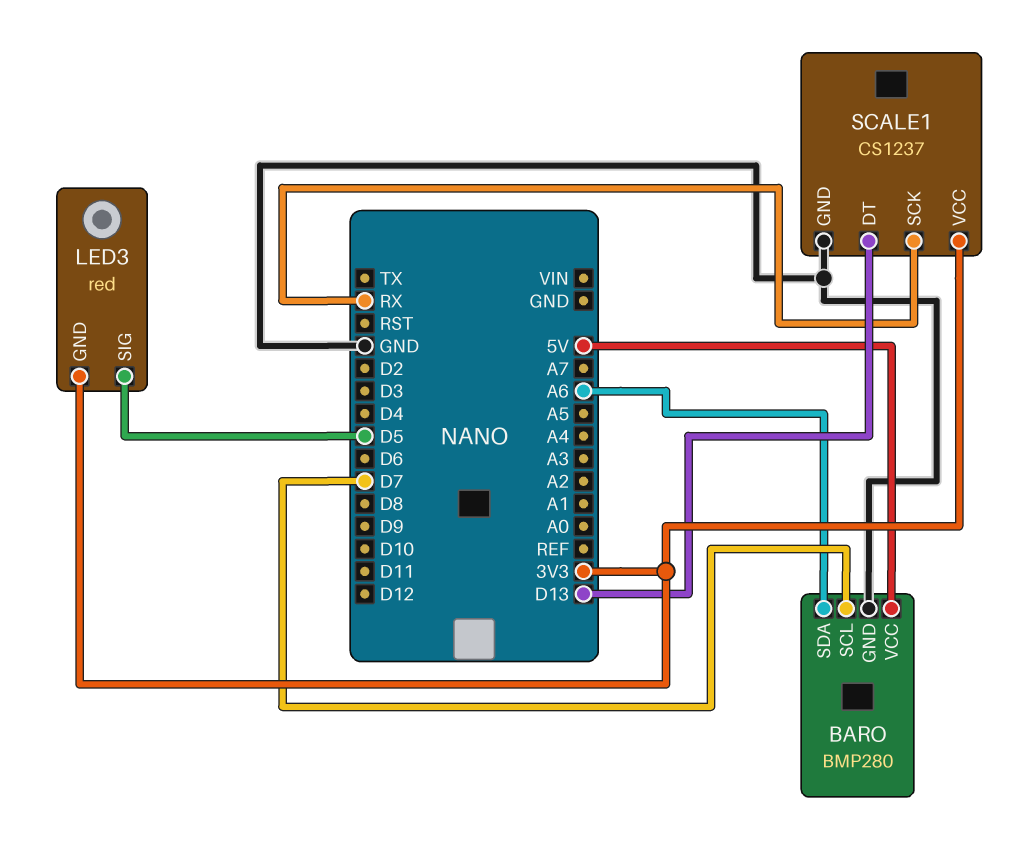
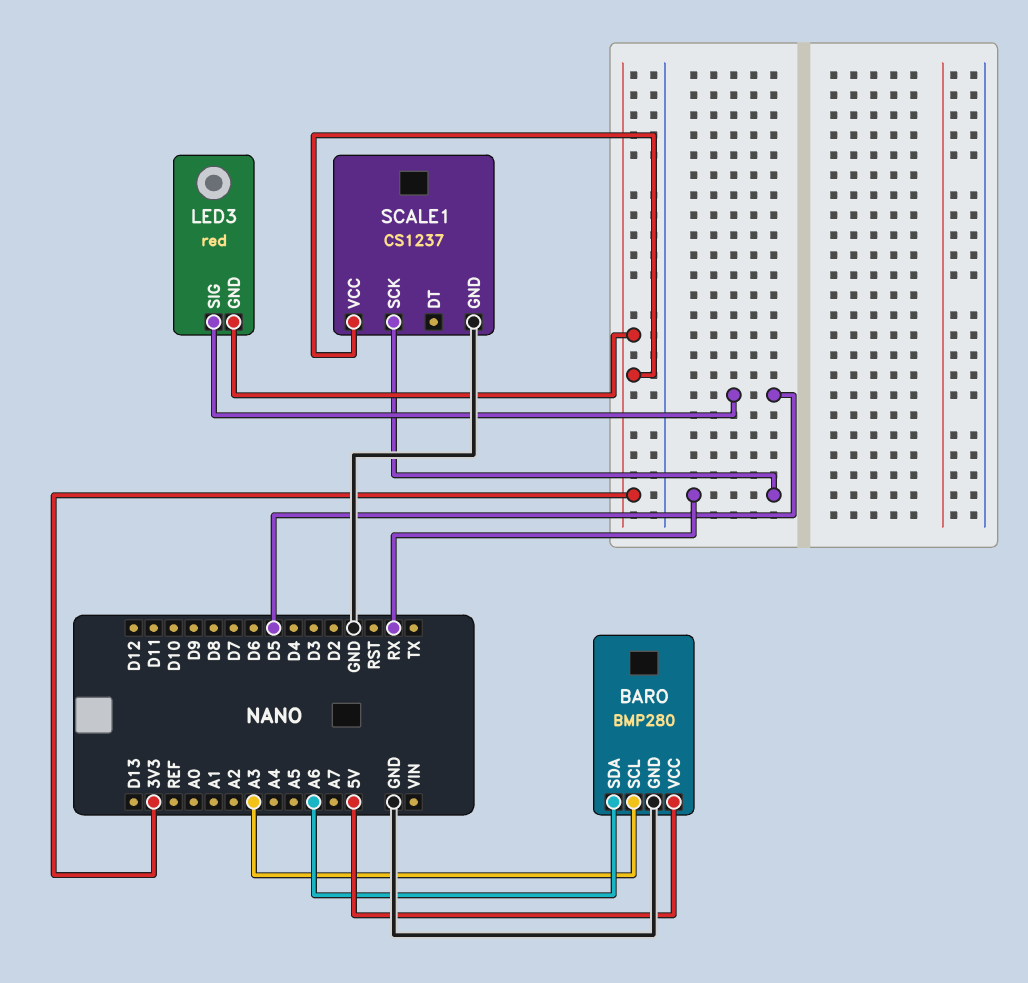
BARO pin SCL: D7 -> A3
SCALE1 pin DT: D13 -> none

